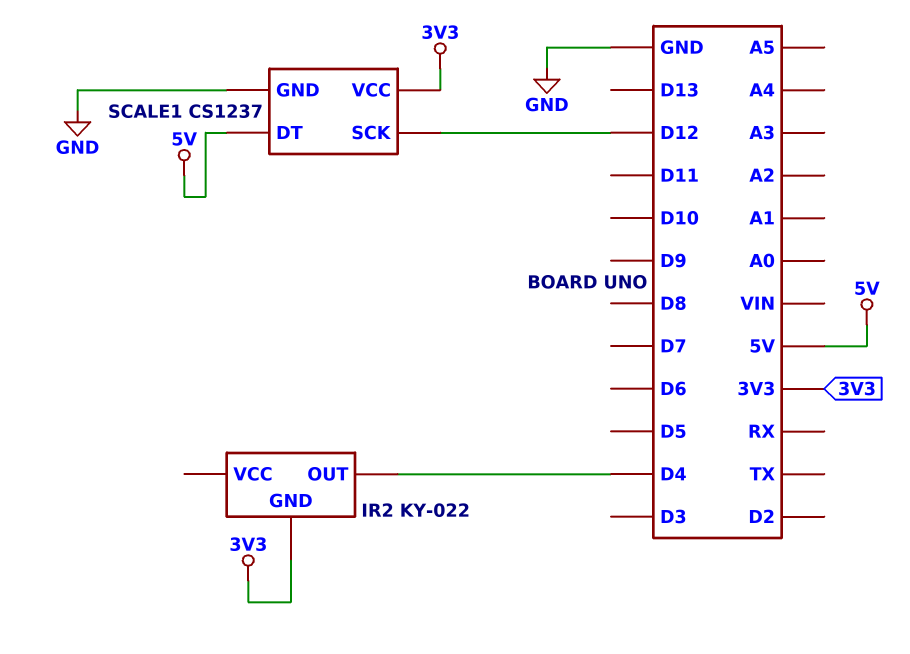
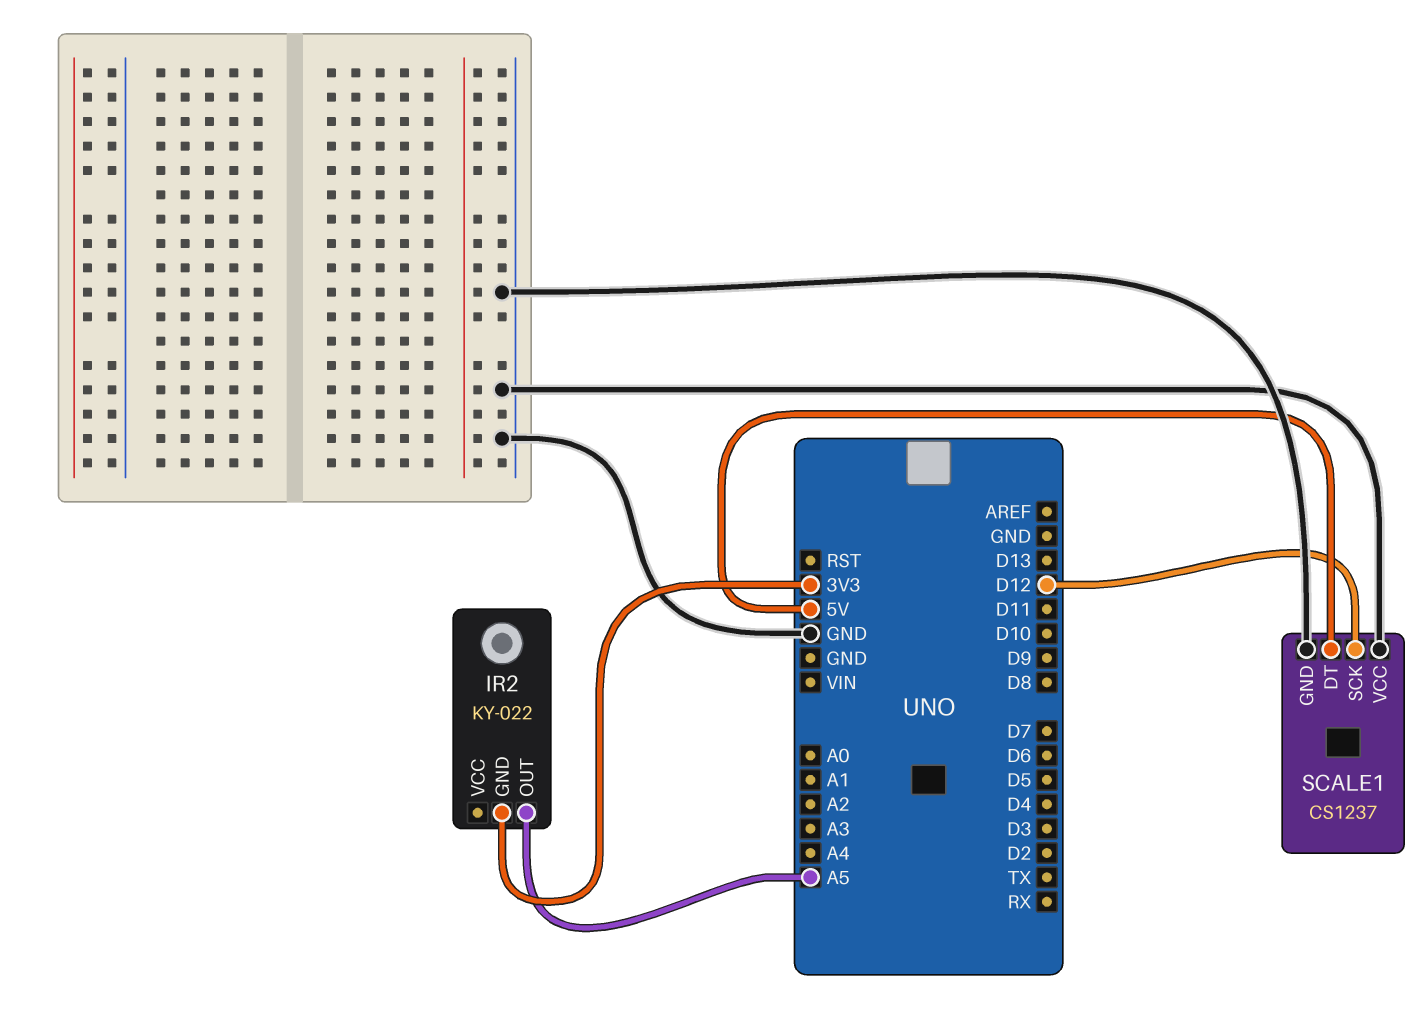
IR2 pin OUT: D4 -> A5
SCALE1 pin VCC: 3V3 -> GND

